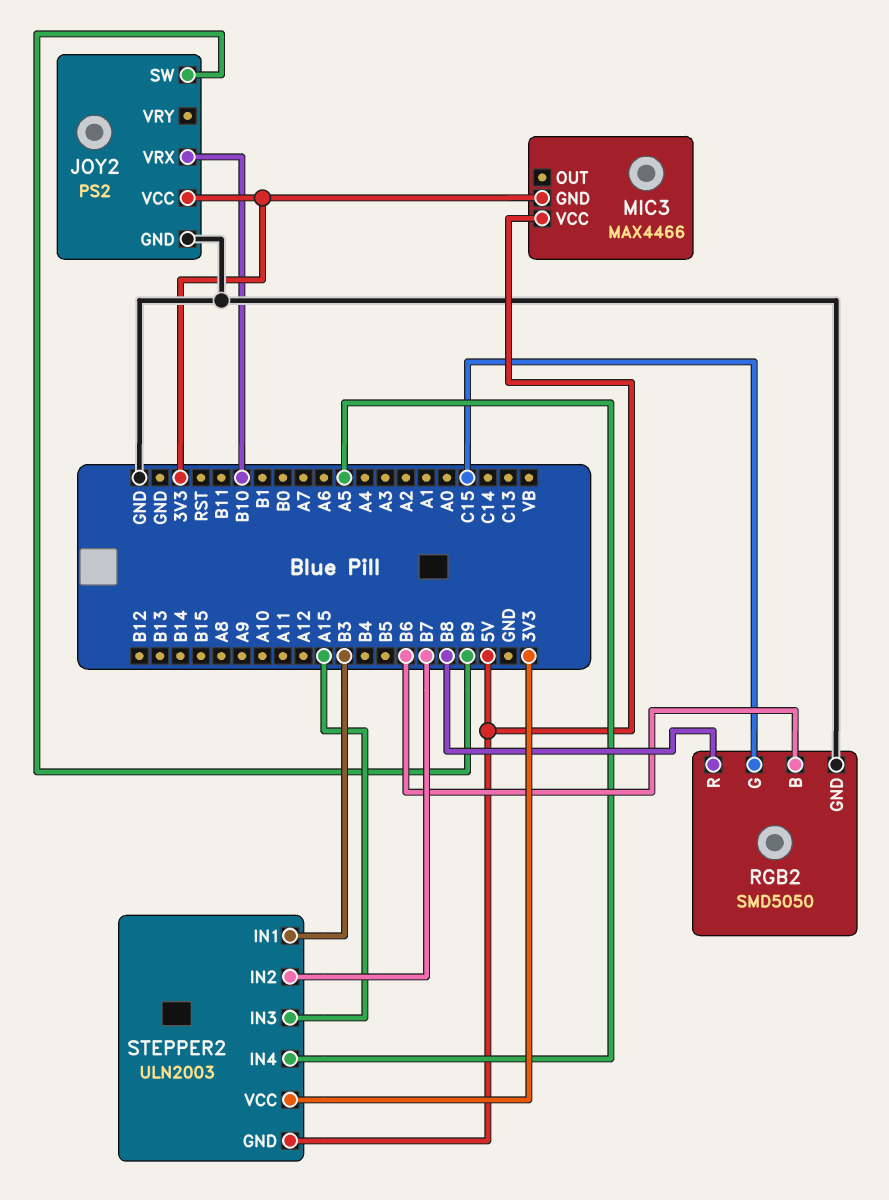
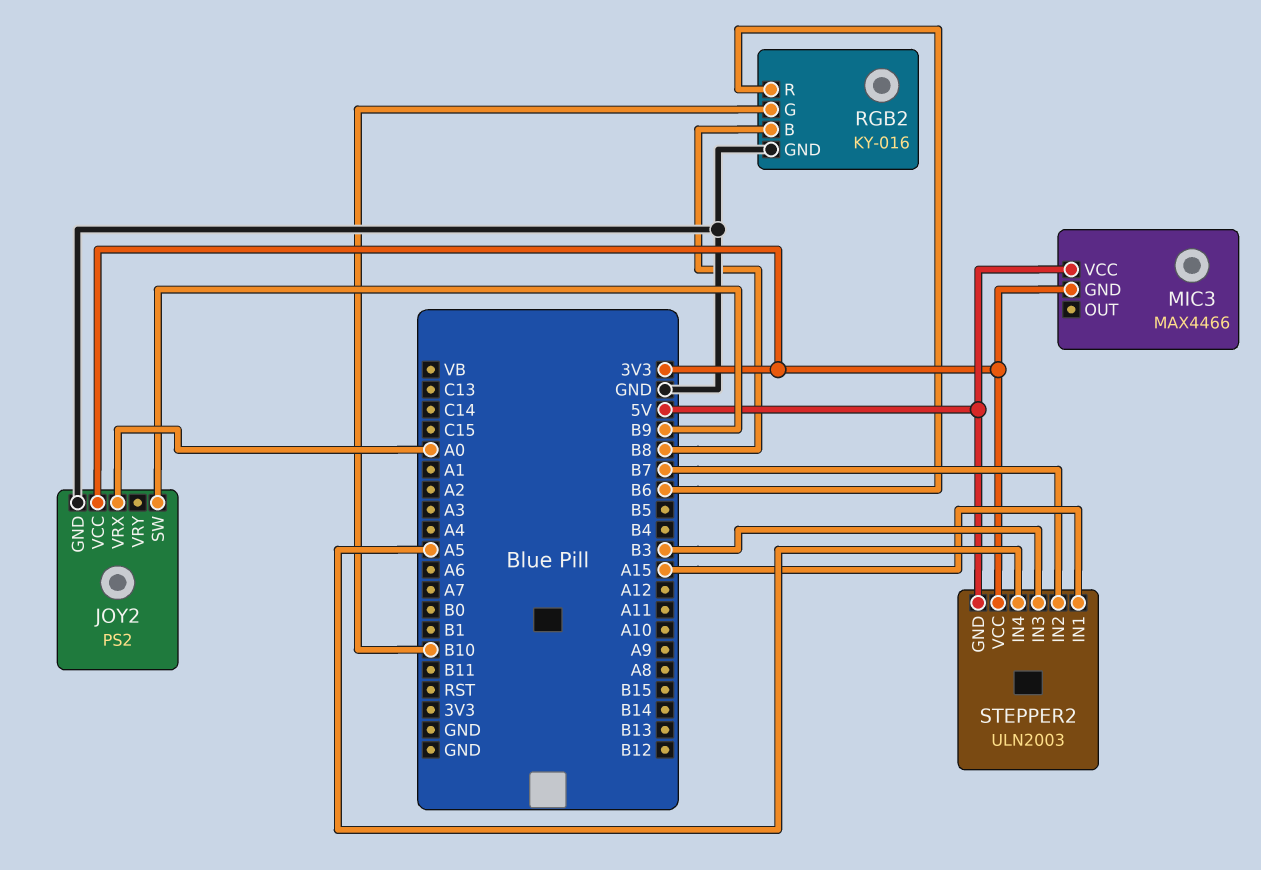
JOY2 pin VRX: B10 -> A0
RGB2: SMD5050 -> KY-016
RGB2 pin B: B6 -> B8
RGB2 pin G: C15 -> B10
RGB2 pin R: B8 -> B6
STEPPER2 pin IN1: B3 -> A15
STEPPER2 pin IN3: A15 -> B3

